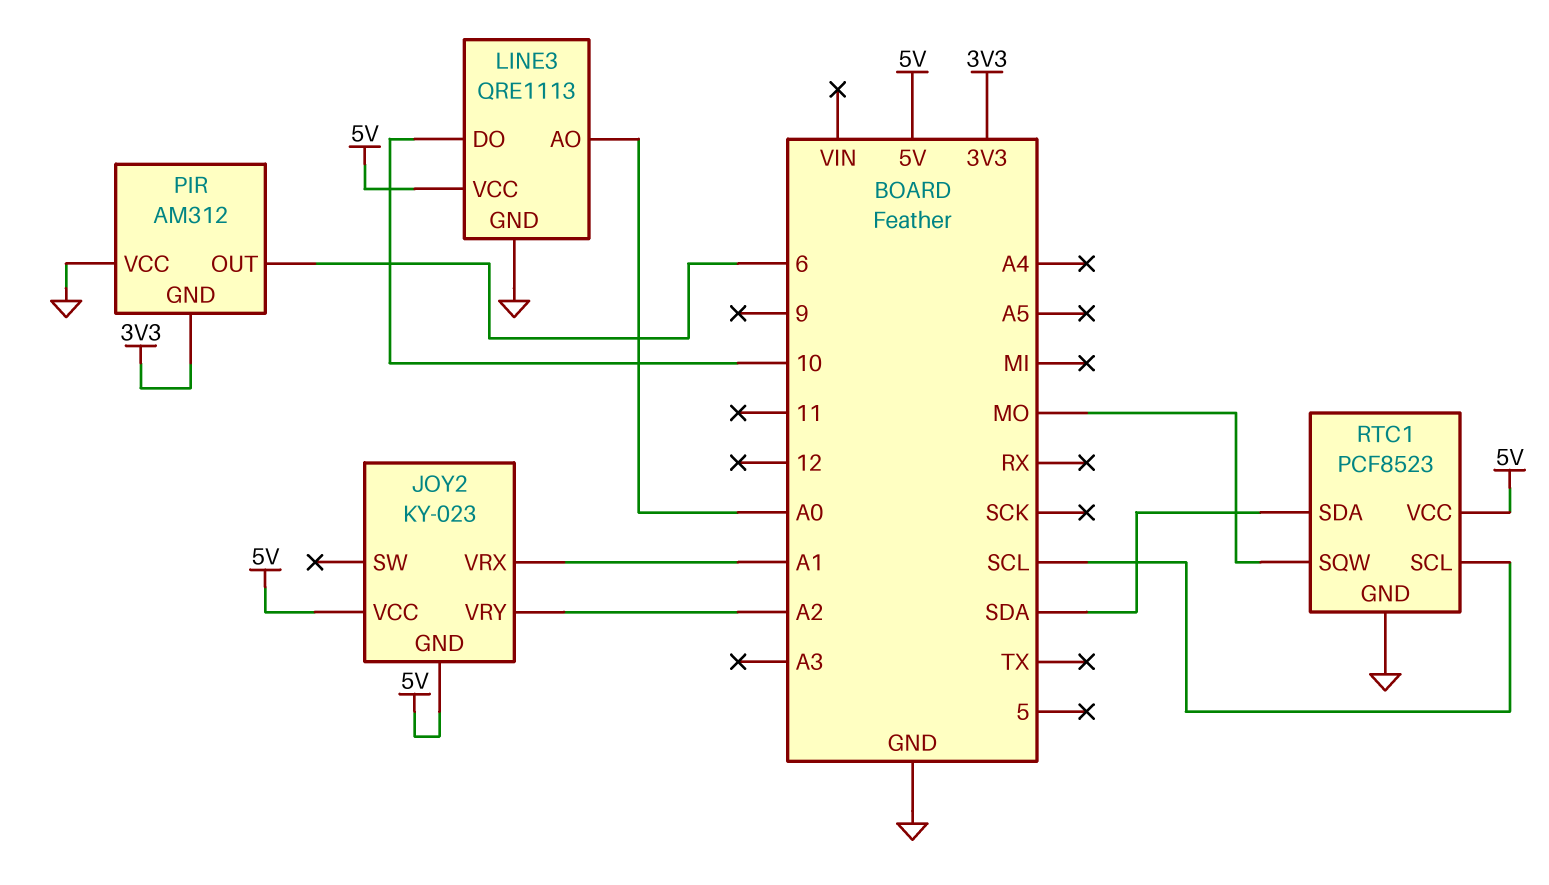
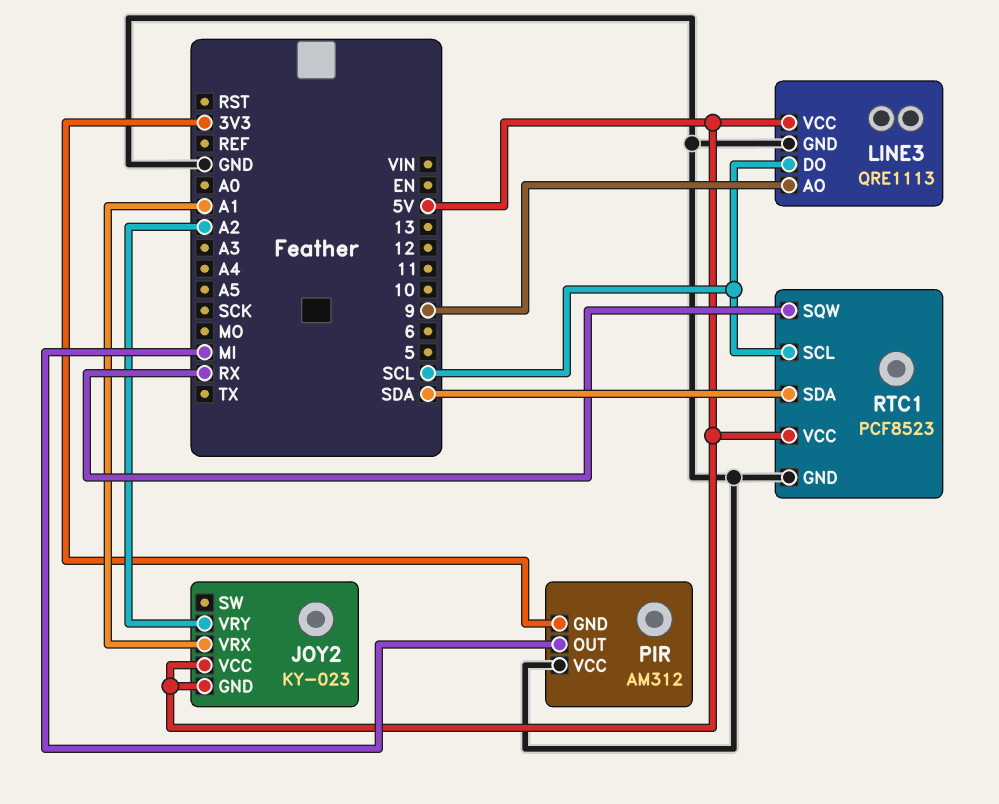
LINE3 pin AO: A0 -> 9
LINE3 pin DO: 10 -> SCL
PIR pin OUT: 6 -> MI
RTC1 pin SQW: MO -> RX

